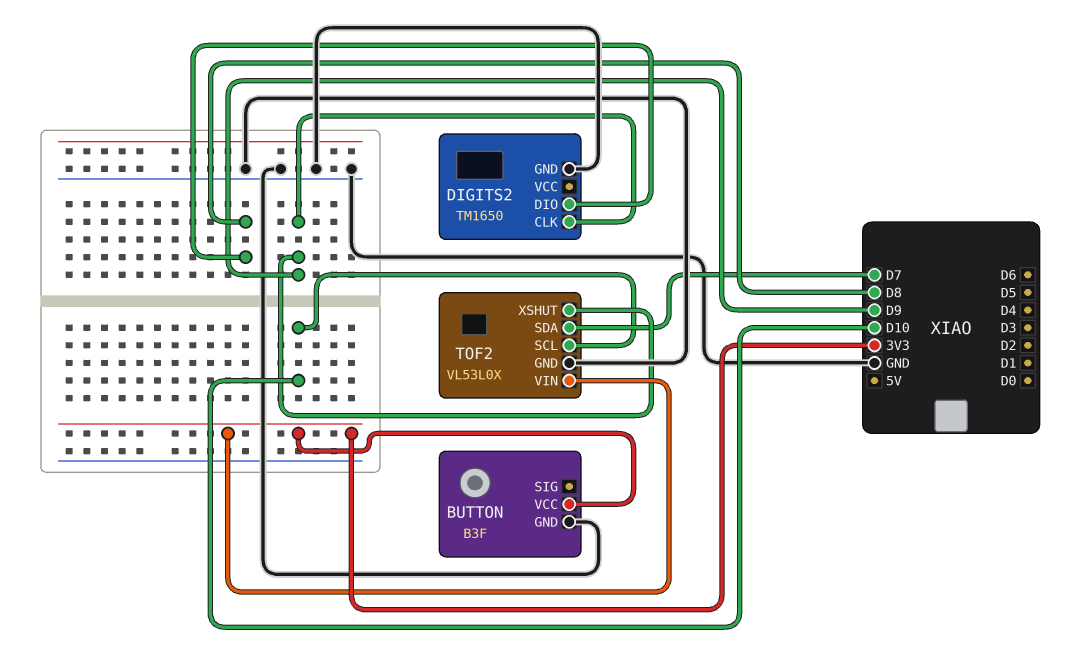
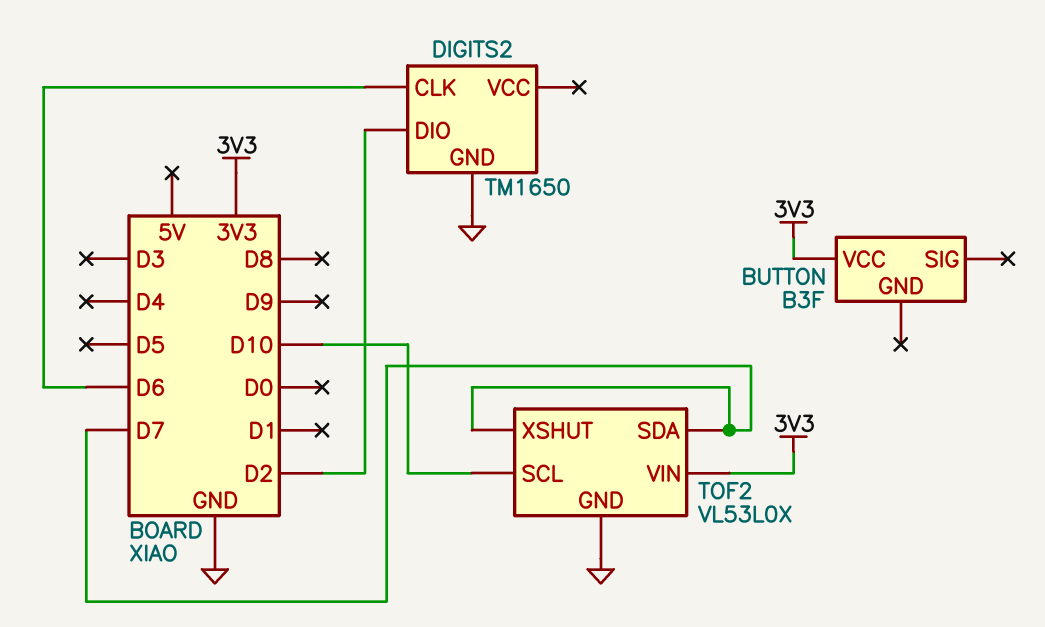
BUTTON pin GND: GND -> none
DIGITS2 pin CLK: D9 -> D6
DIGITS2 pin DIO: D8 -> D2
TOF2 pin XSHUT: D9 -> D7

